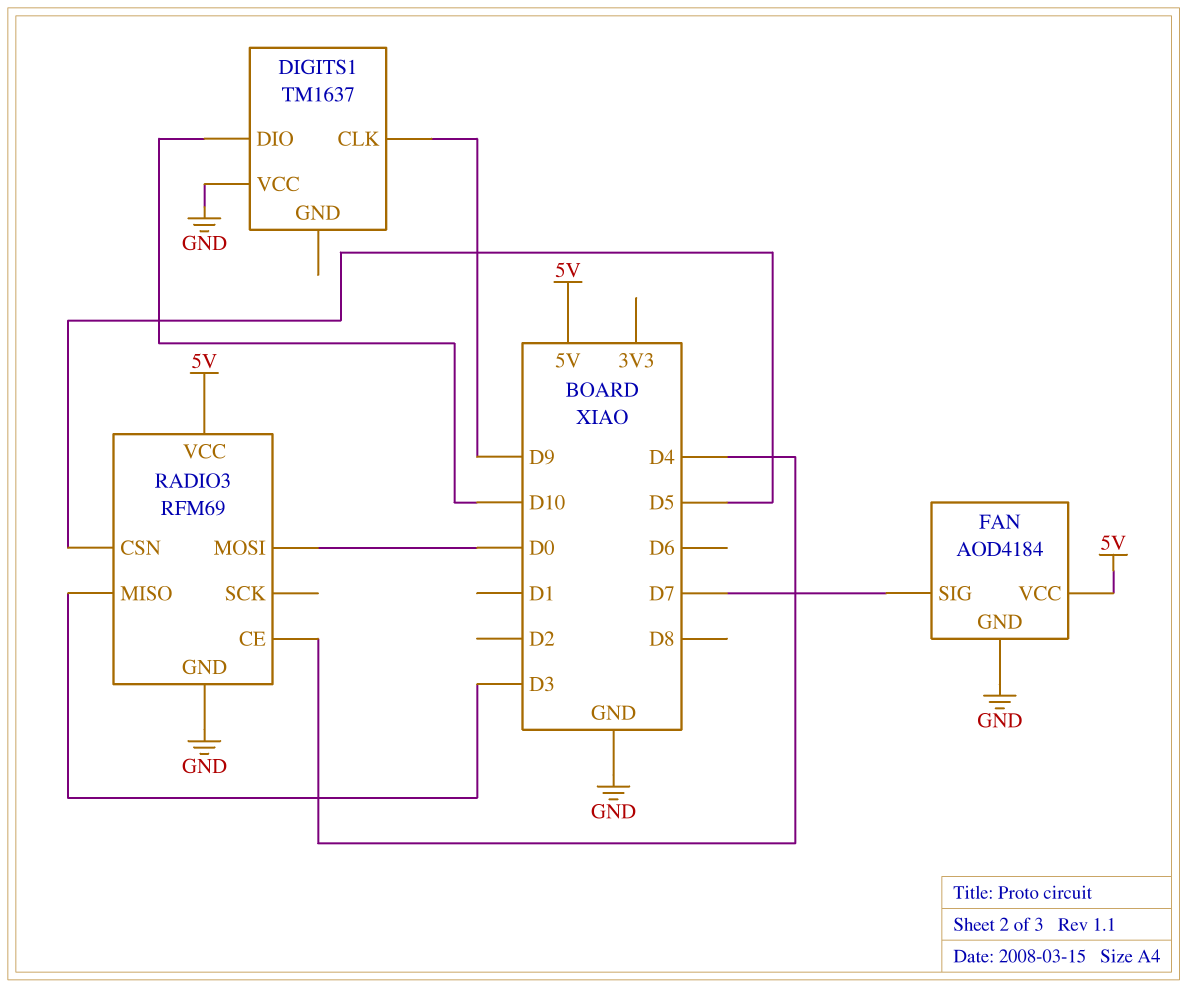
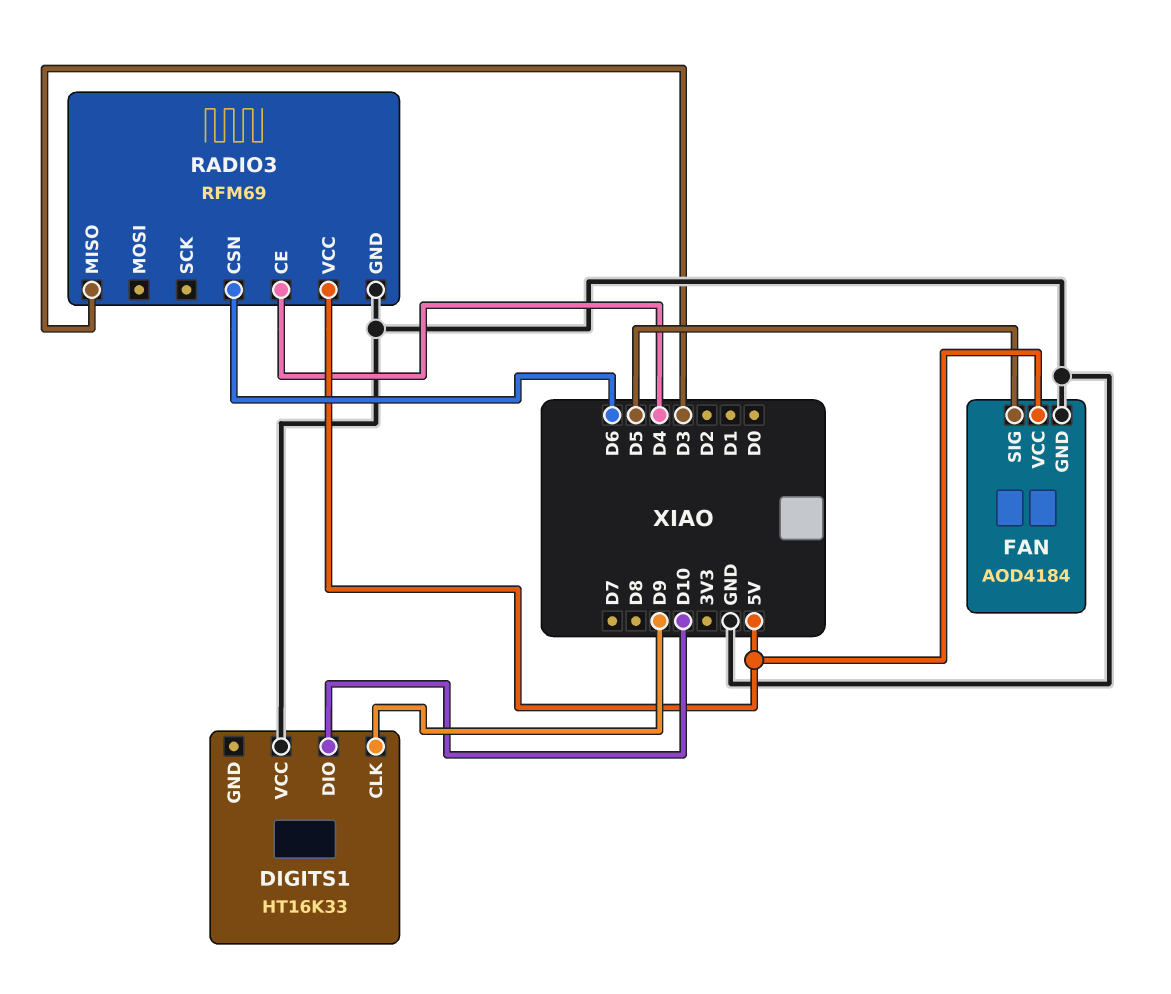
DIGITS1: TM1637 -> HT16K33
FAN pin SIG: D7 -> D5
RADIO3 pin CSN: D5 -> D6
RADIO3 pin MOSI: D0 -> none

